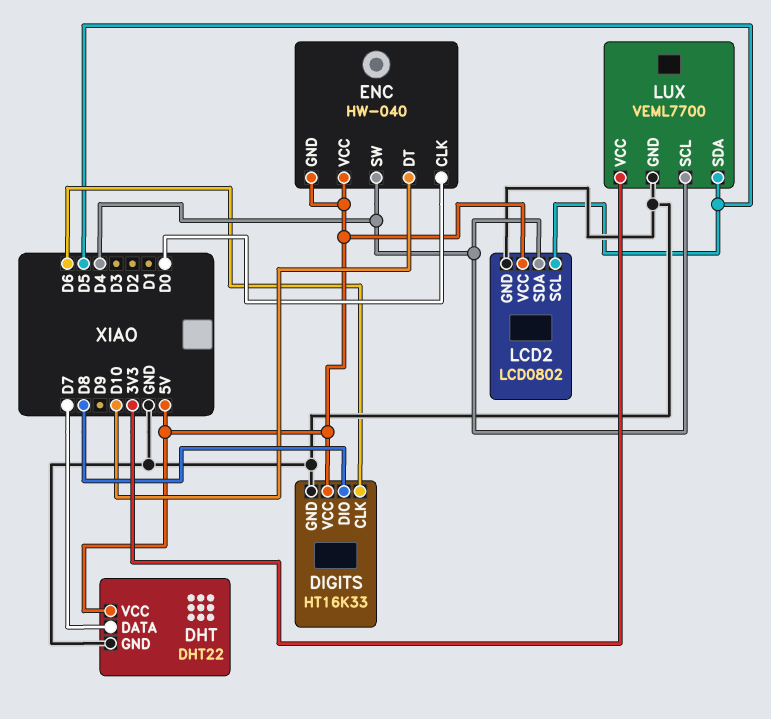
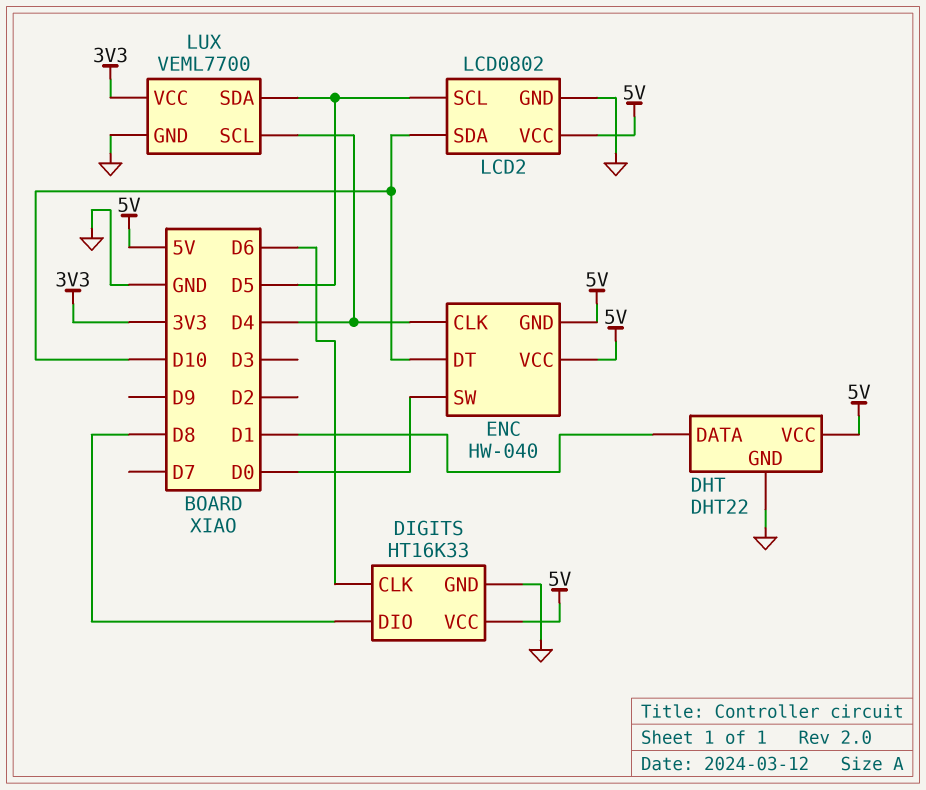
DHT pin DATA: D7 -> D1
ENC pin CLK: D0 -> D4
ENC pin SW: D4 -> D0
LCD2 pin SDA: D4 -> D10

